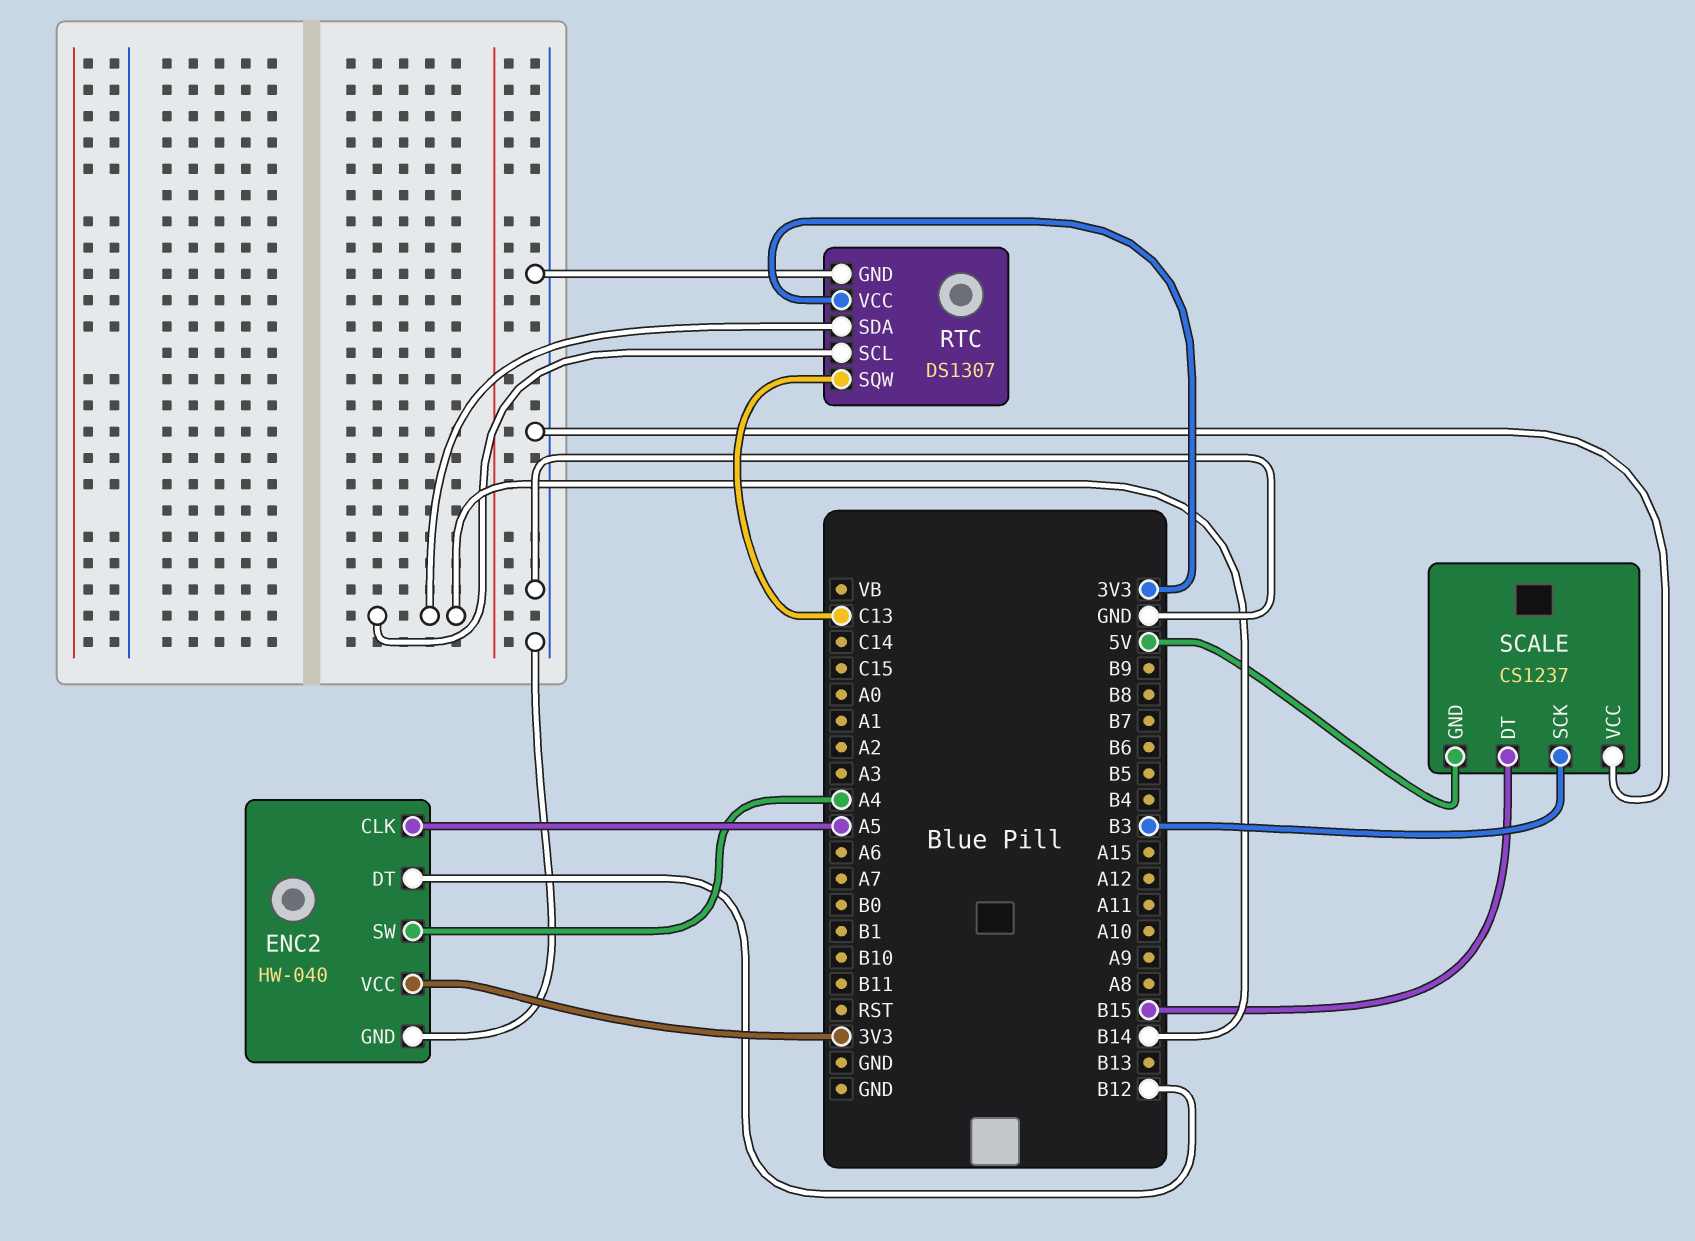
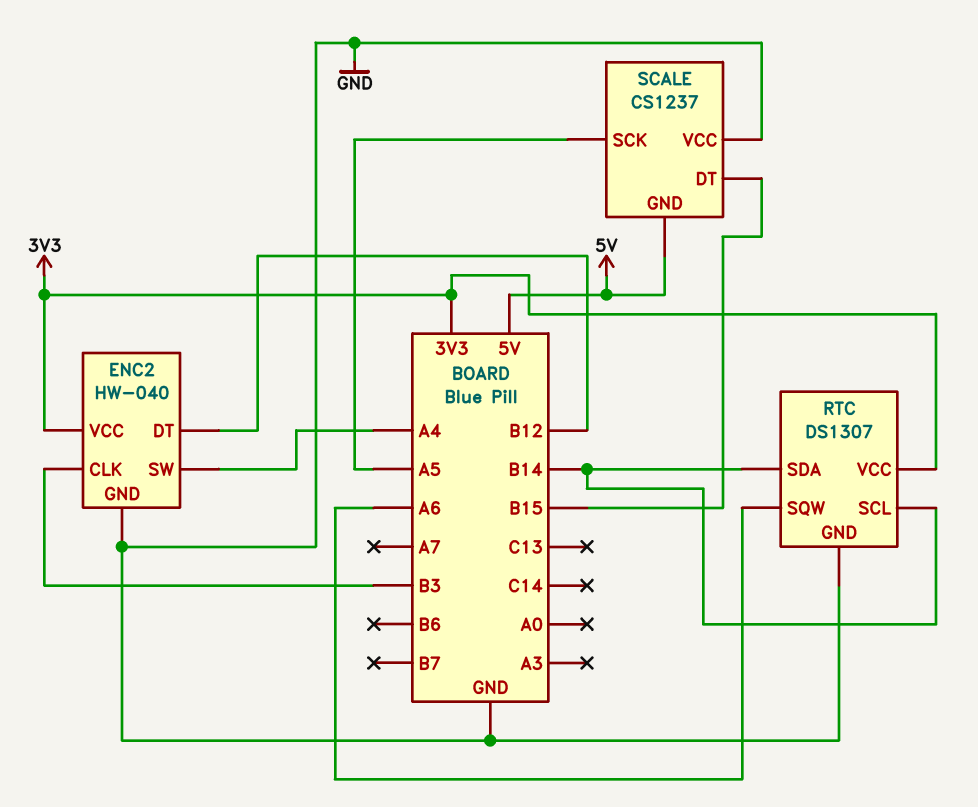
ENC2 pin CLK: A5 -> B3
RTC pin SQW: C13 -> A6
SCALE pin SCK: B3 -> A5

